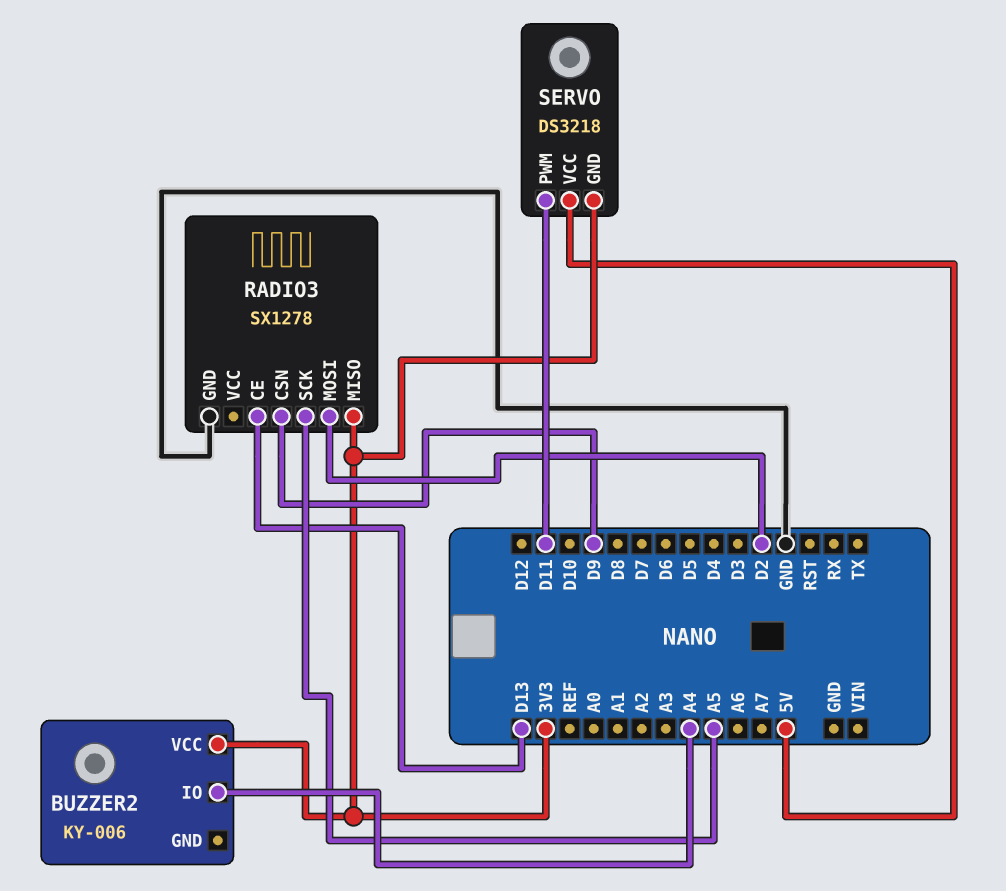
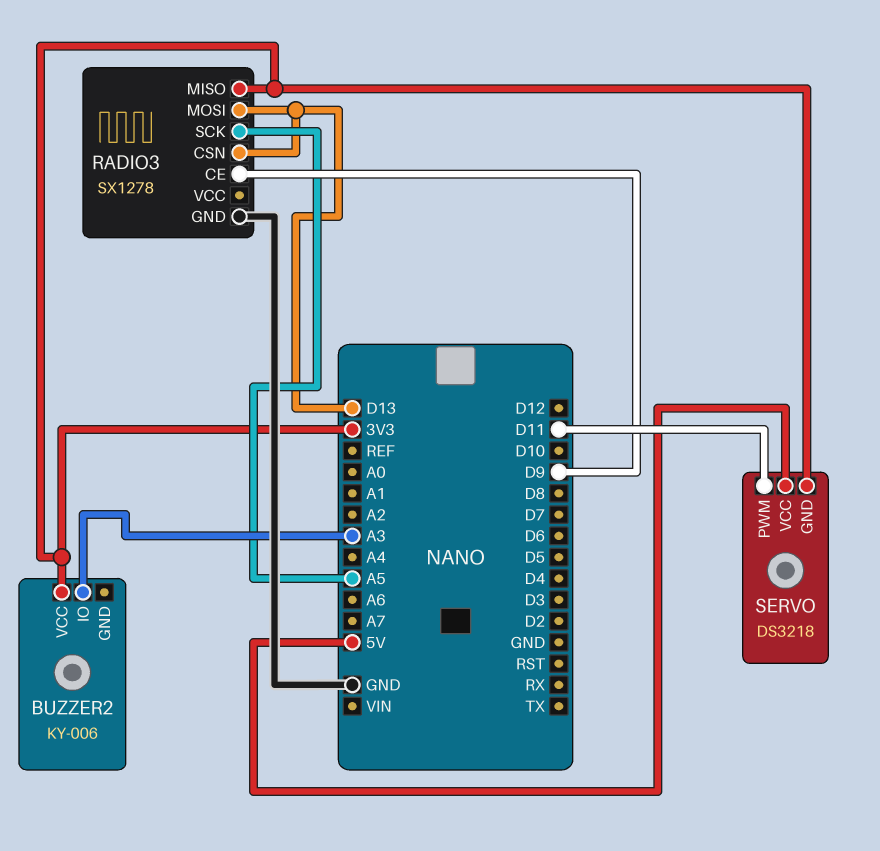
BUZZER2 pin IO: A4 -> A3
RADIO3 pin CE: D13 -> D9
RADIO3 pin CSN: D9 -> D13
RADIO3 pin MOSI: D2 -> D13

